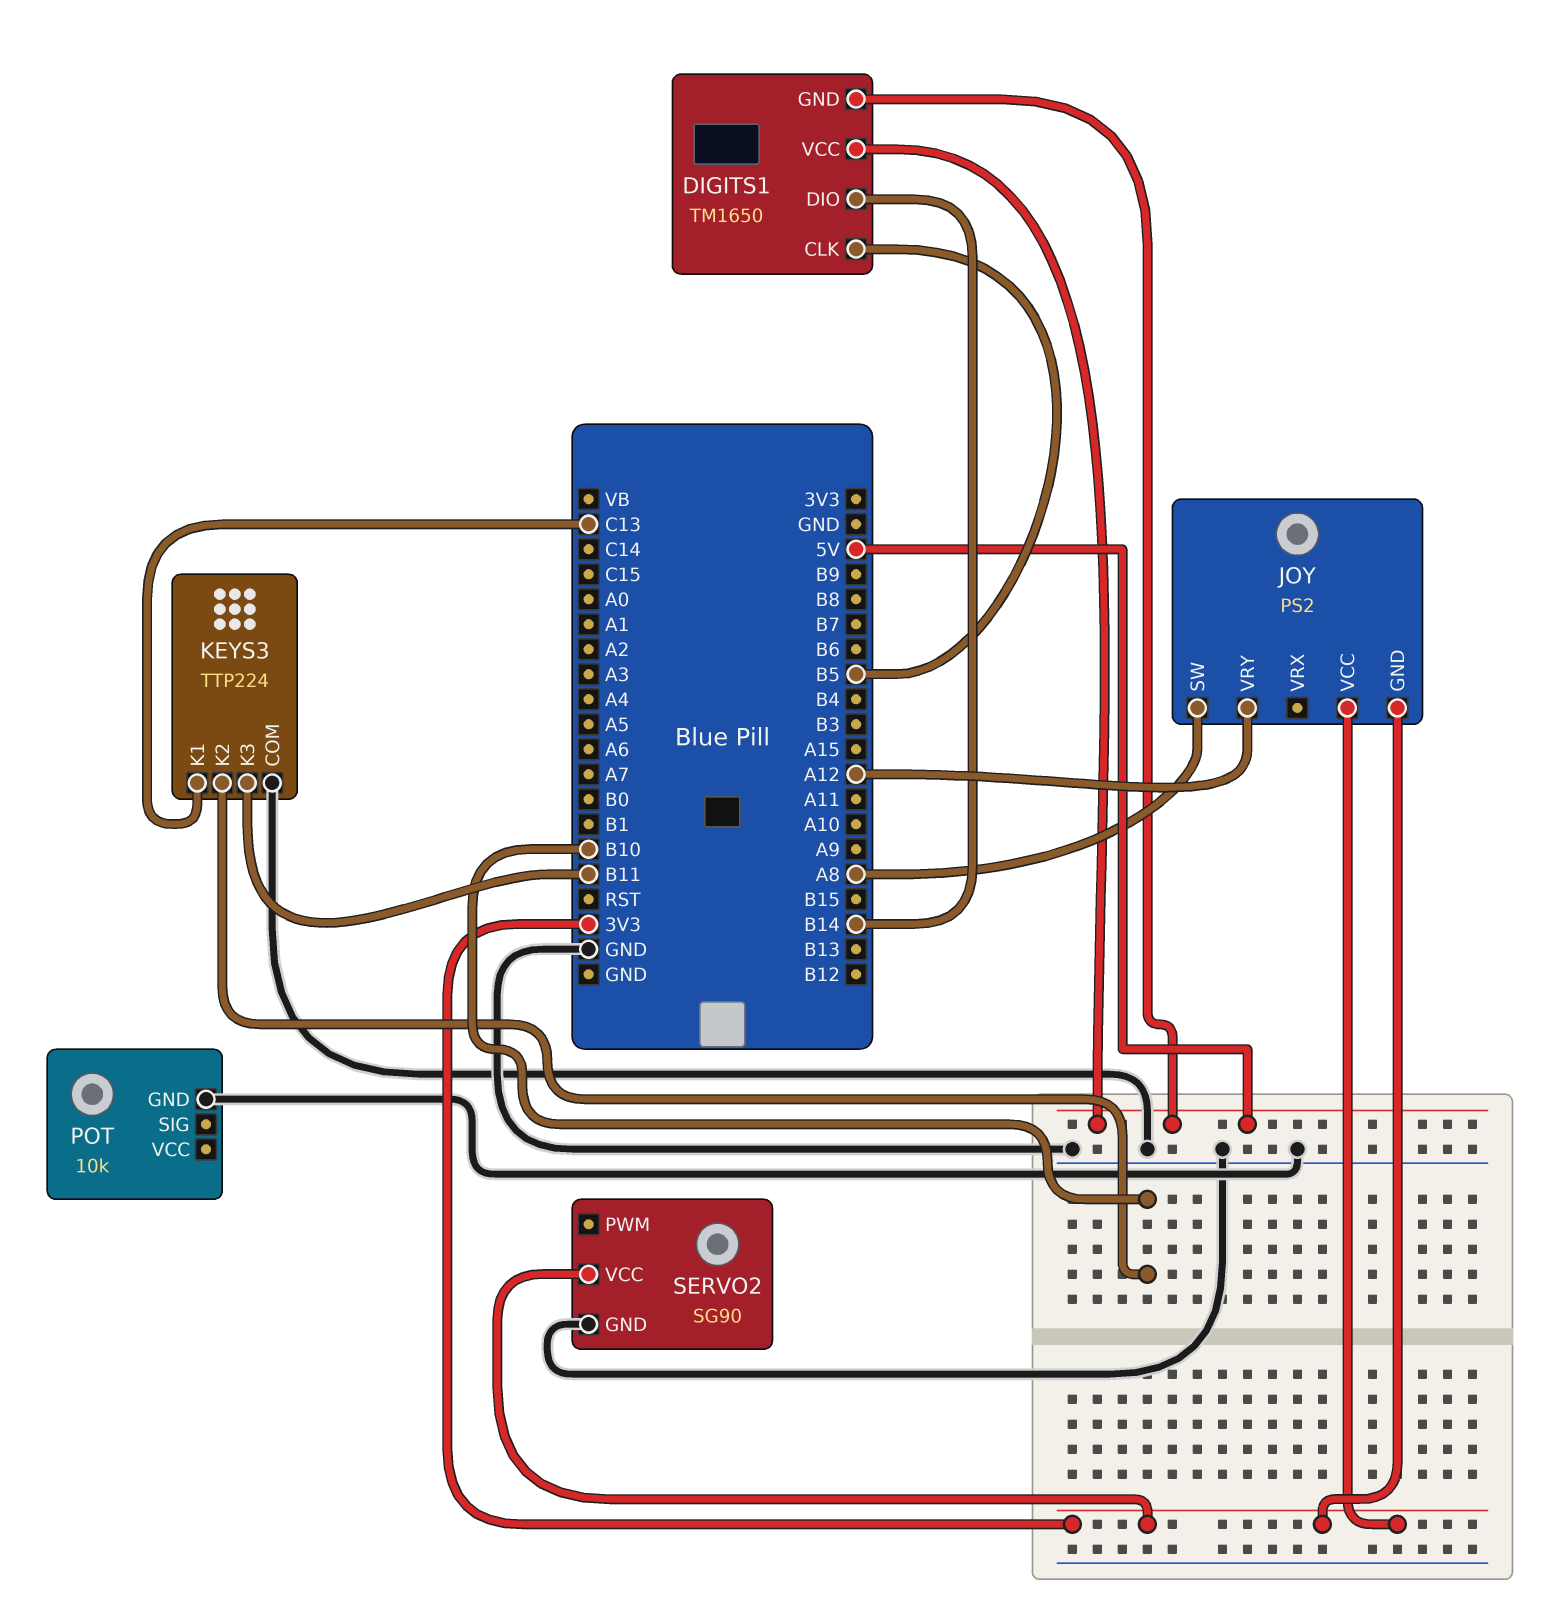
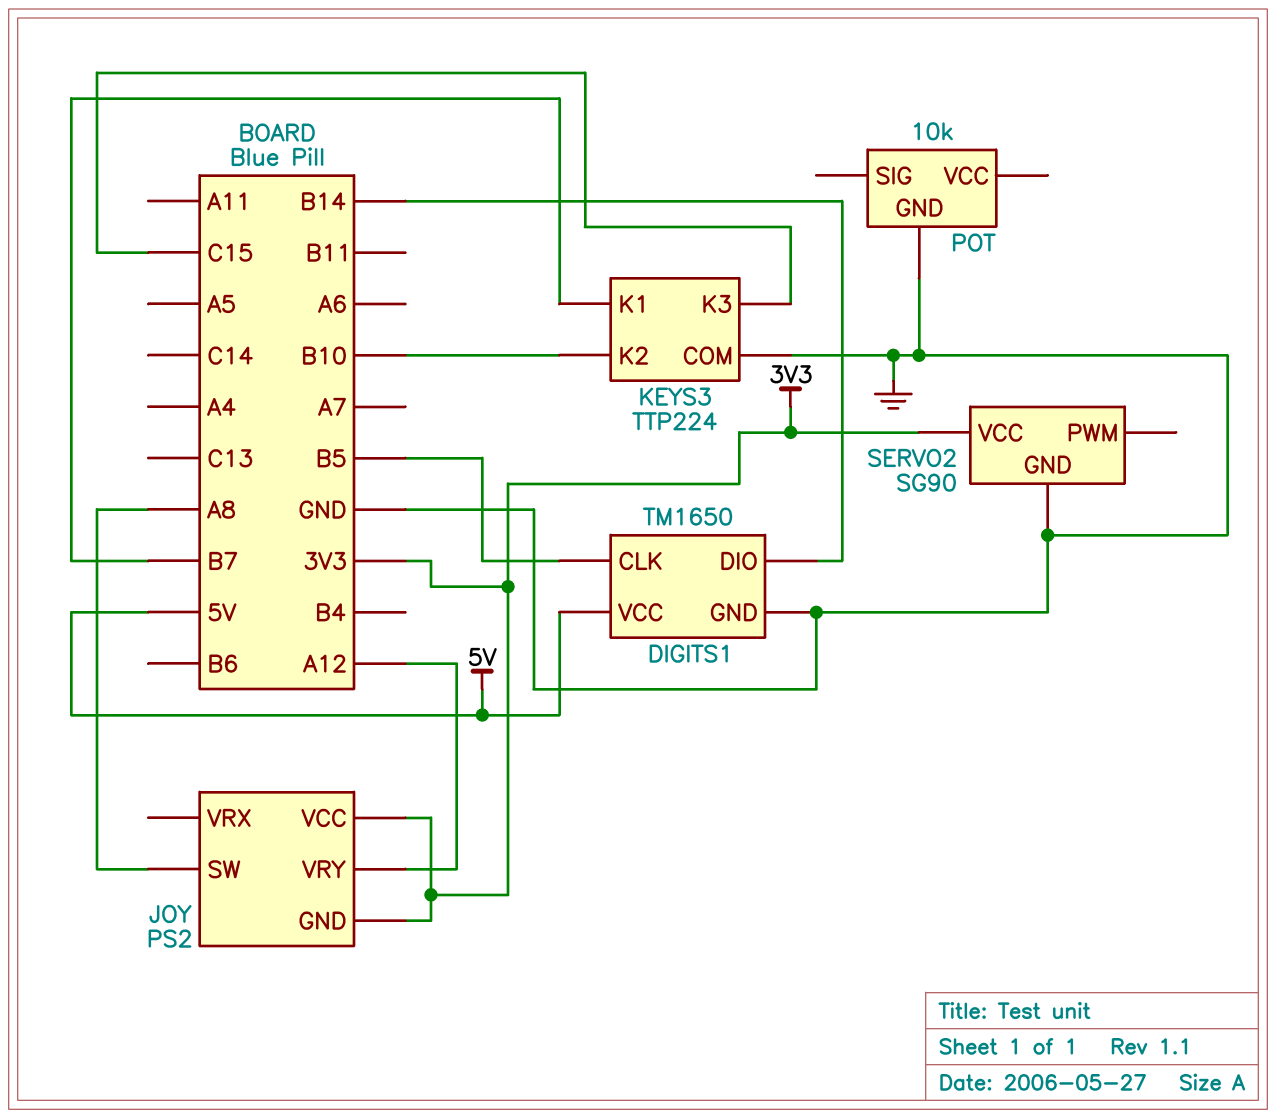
DIGITS1 pin GND: 5V -> GND
KEYS3 pin K1: C13 -> B7
KEYS3 pin K3: B11 -> C15

